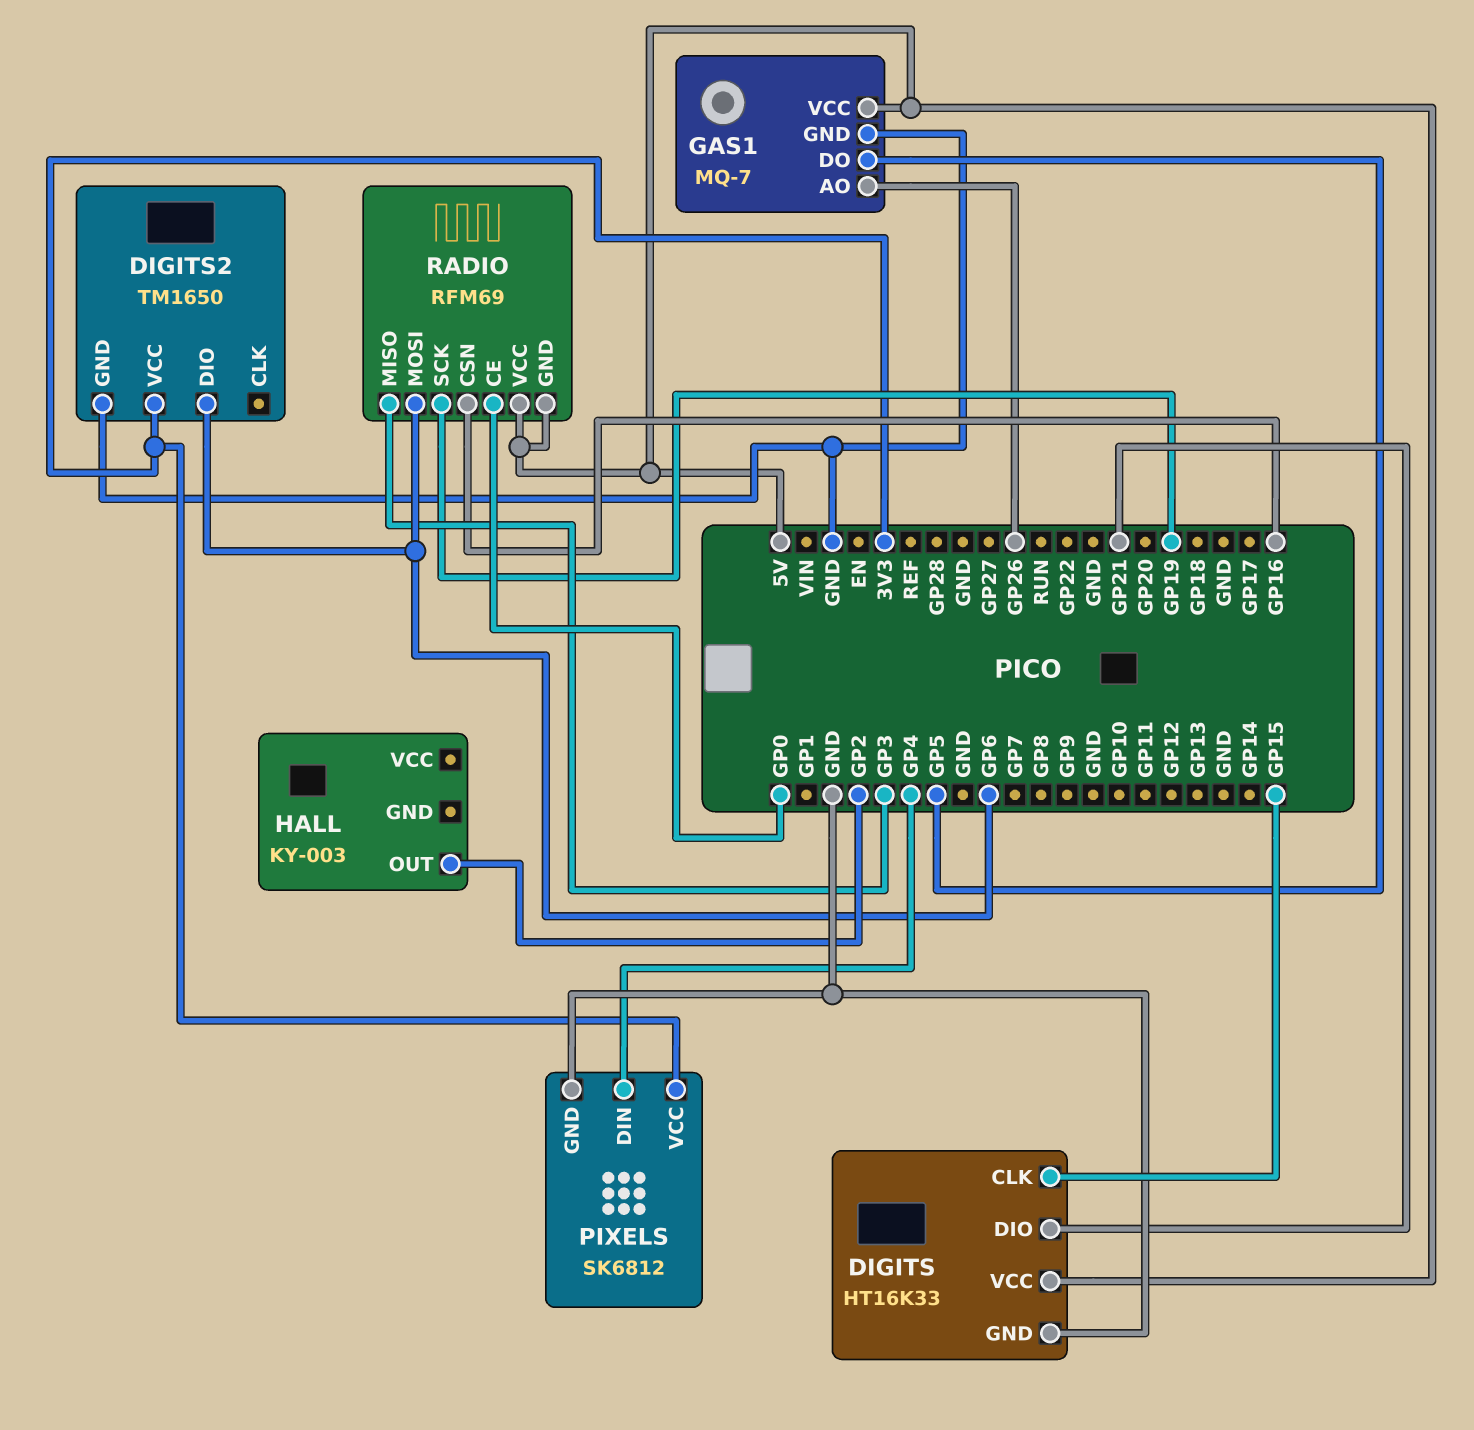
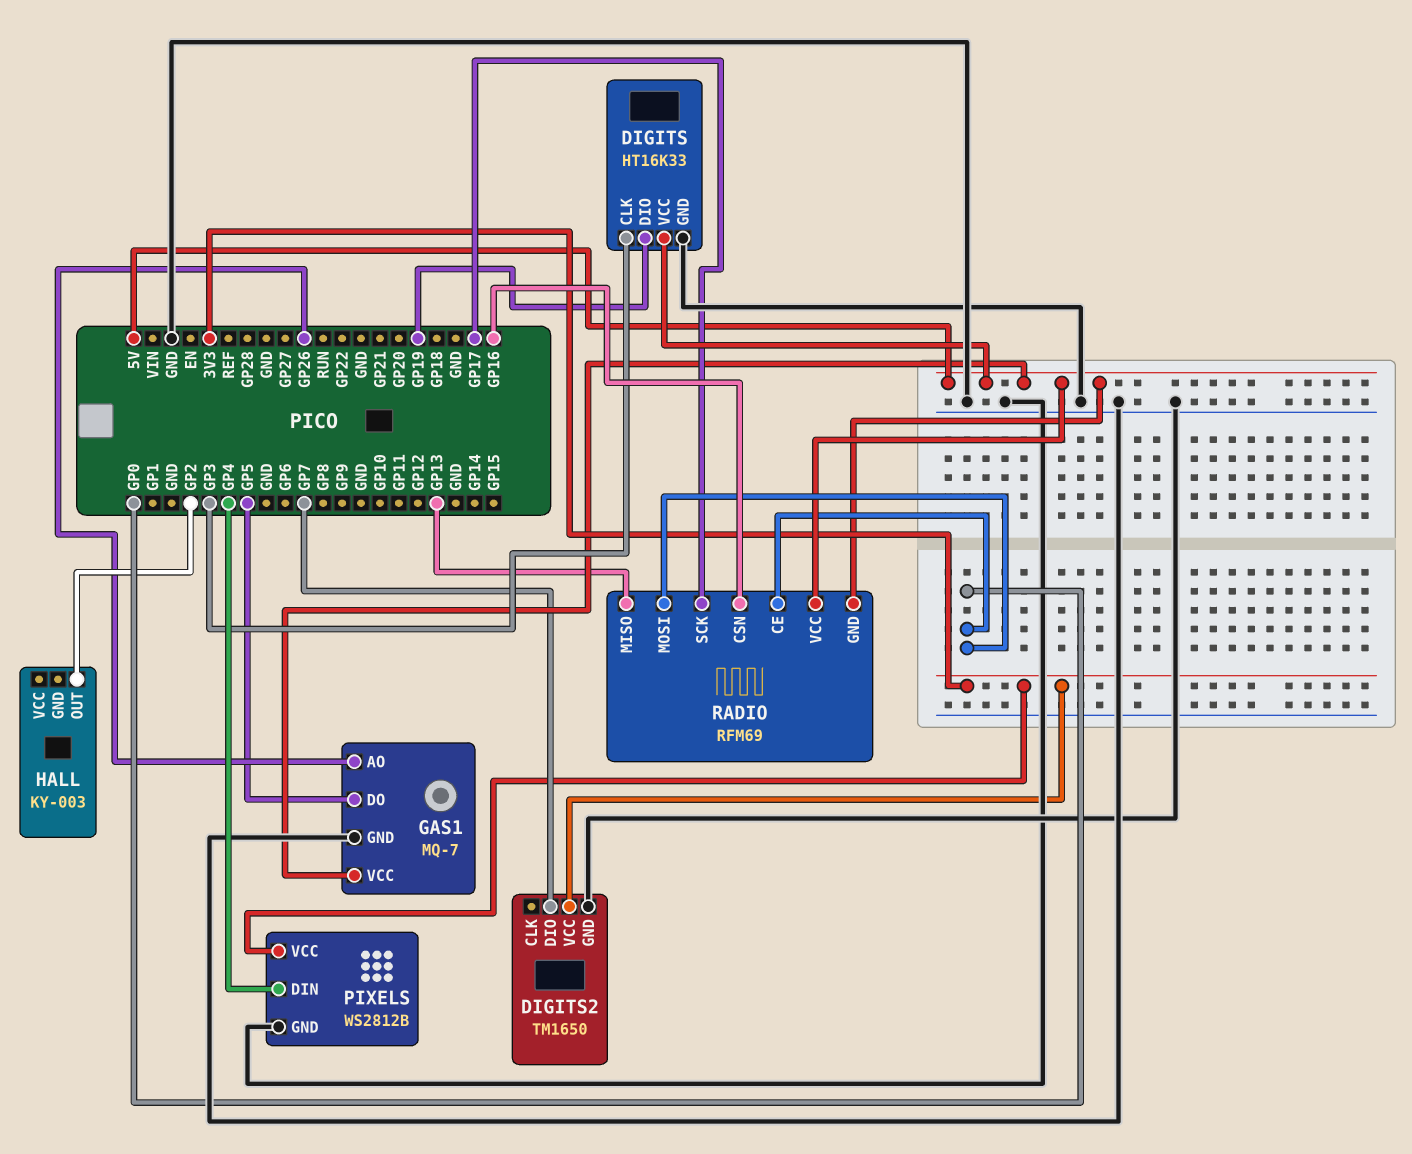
DIGITS pin CLK: GP15 -> GP3
DIGITS pin DIO: GP21 -> GP19
DIGITS2 pin DIO: GP6 -> GP7
PIXELS: SK6812 -> WS2812B
RADIO pin MISO: GP3 -> GP13
RADIO pin MOSI: GP6 -> GP0
RADIO pin SCK: GP19 -> GP17

